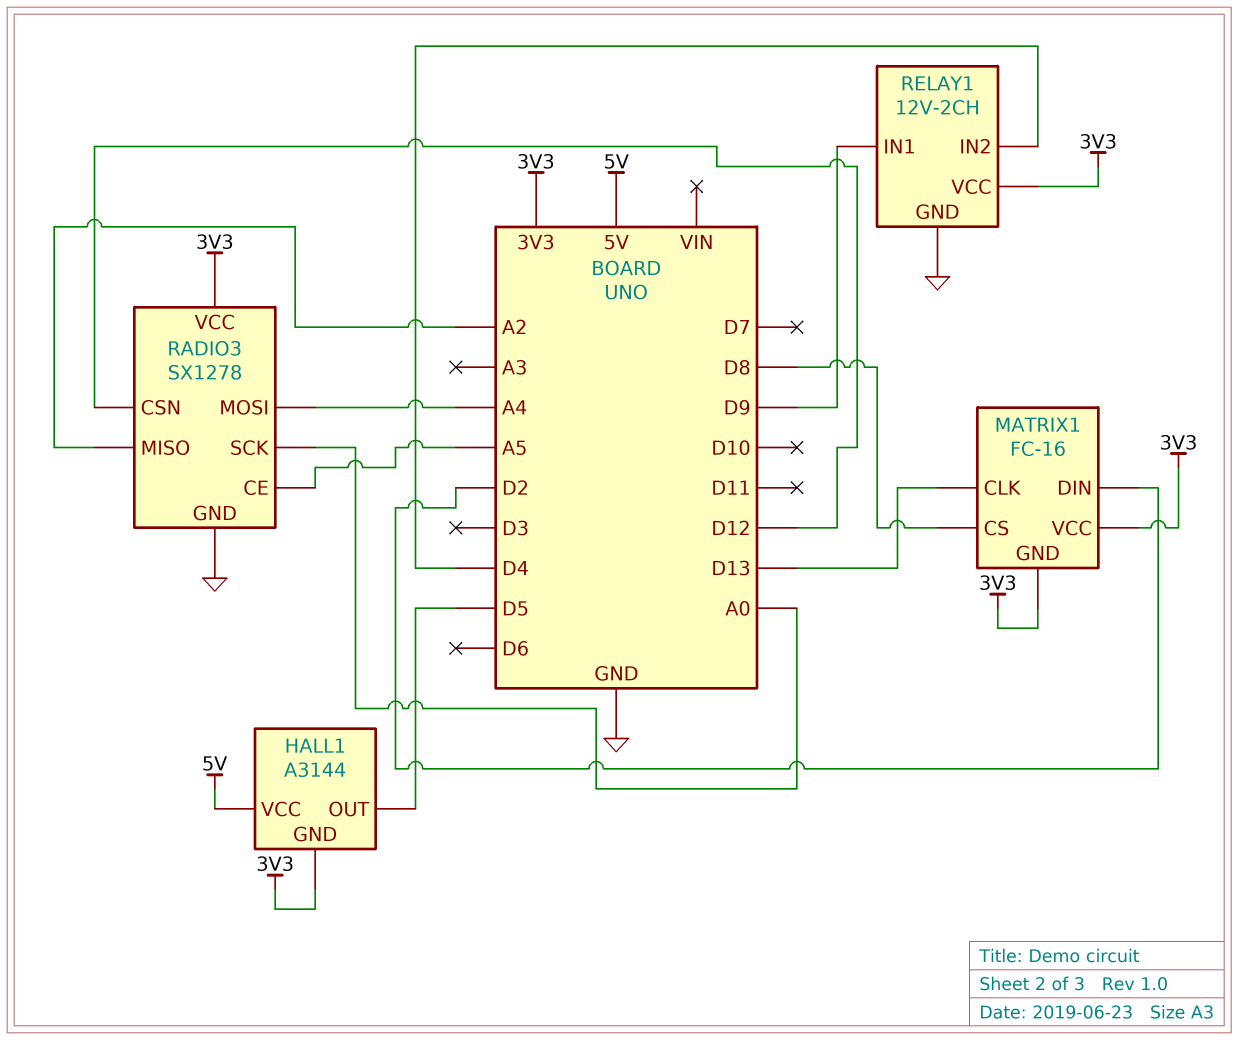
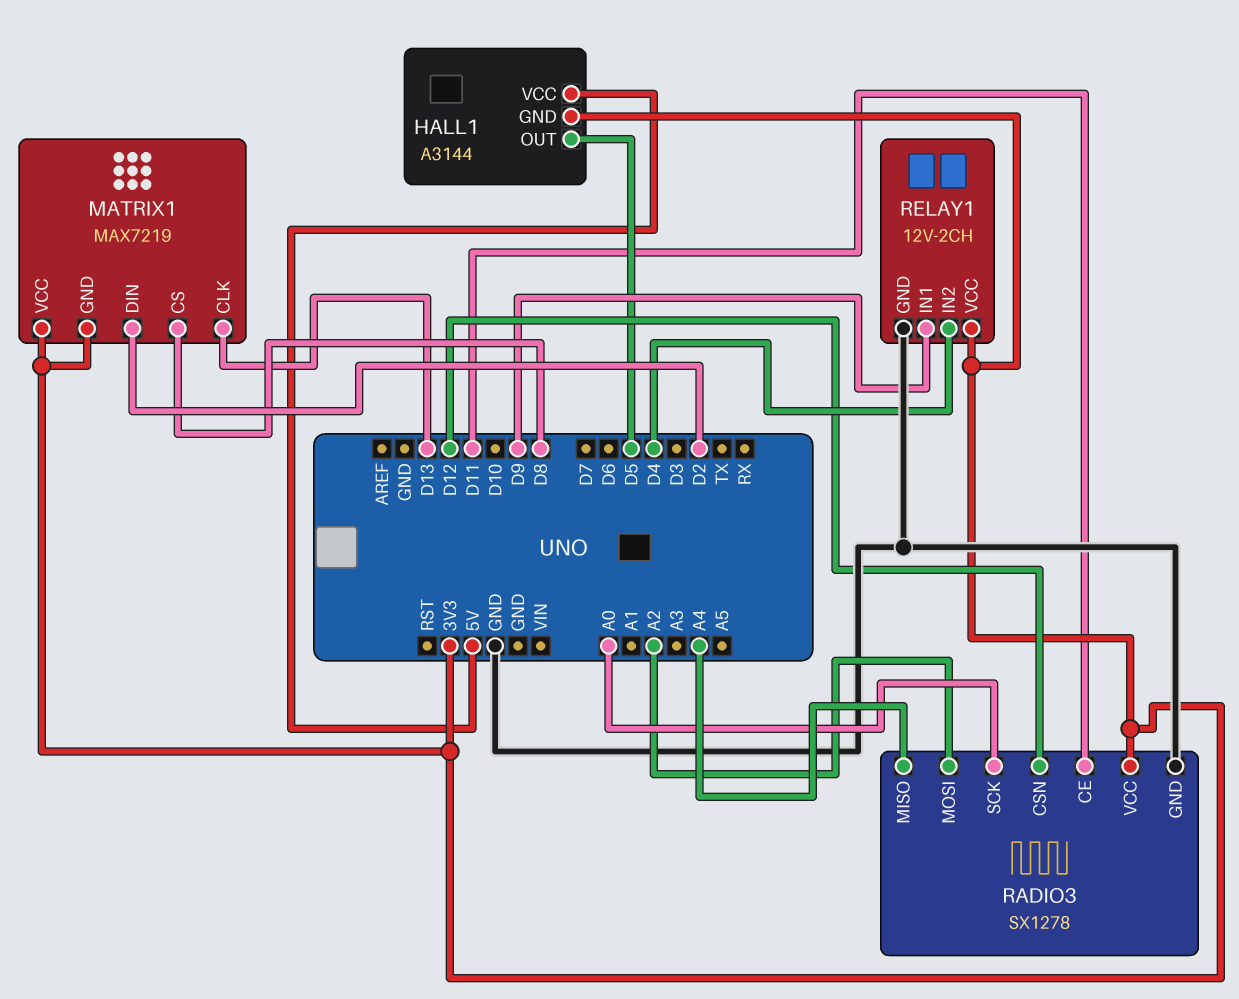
MATRIX1: FC-16 -> MAX7219
RADIO3 pin CE: A5 -> D11
RADIO3 pin MISO: A2 -> A4
RADIO3 pin MOSI: A4 -> A2

